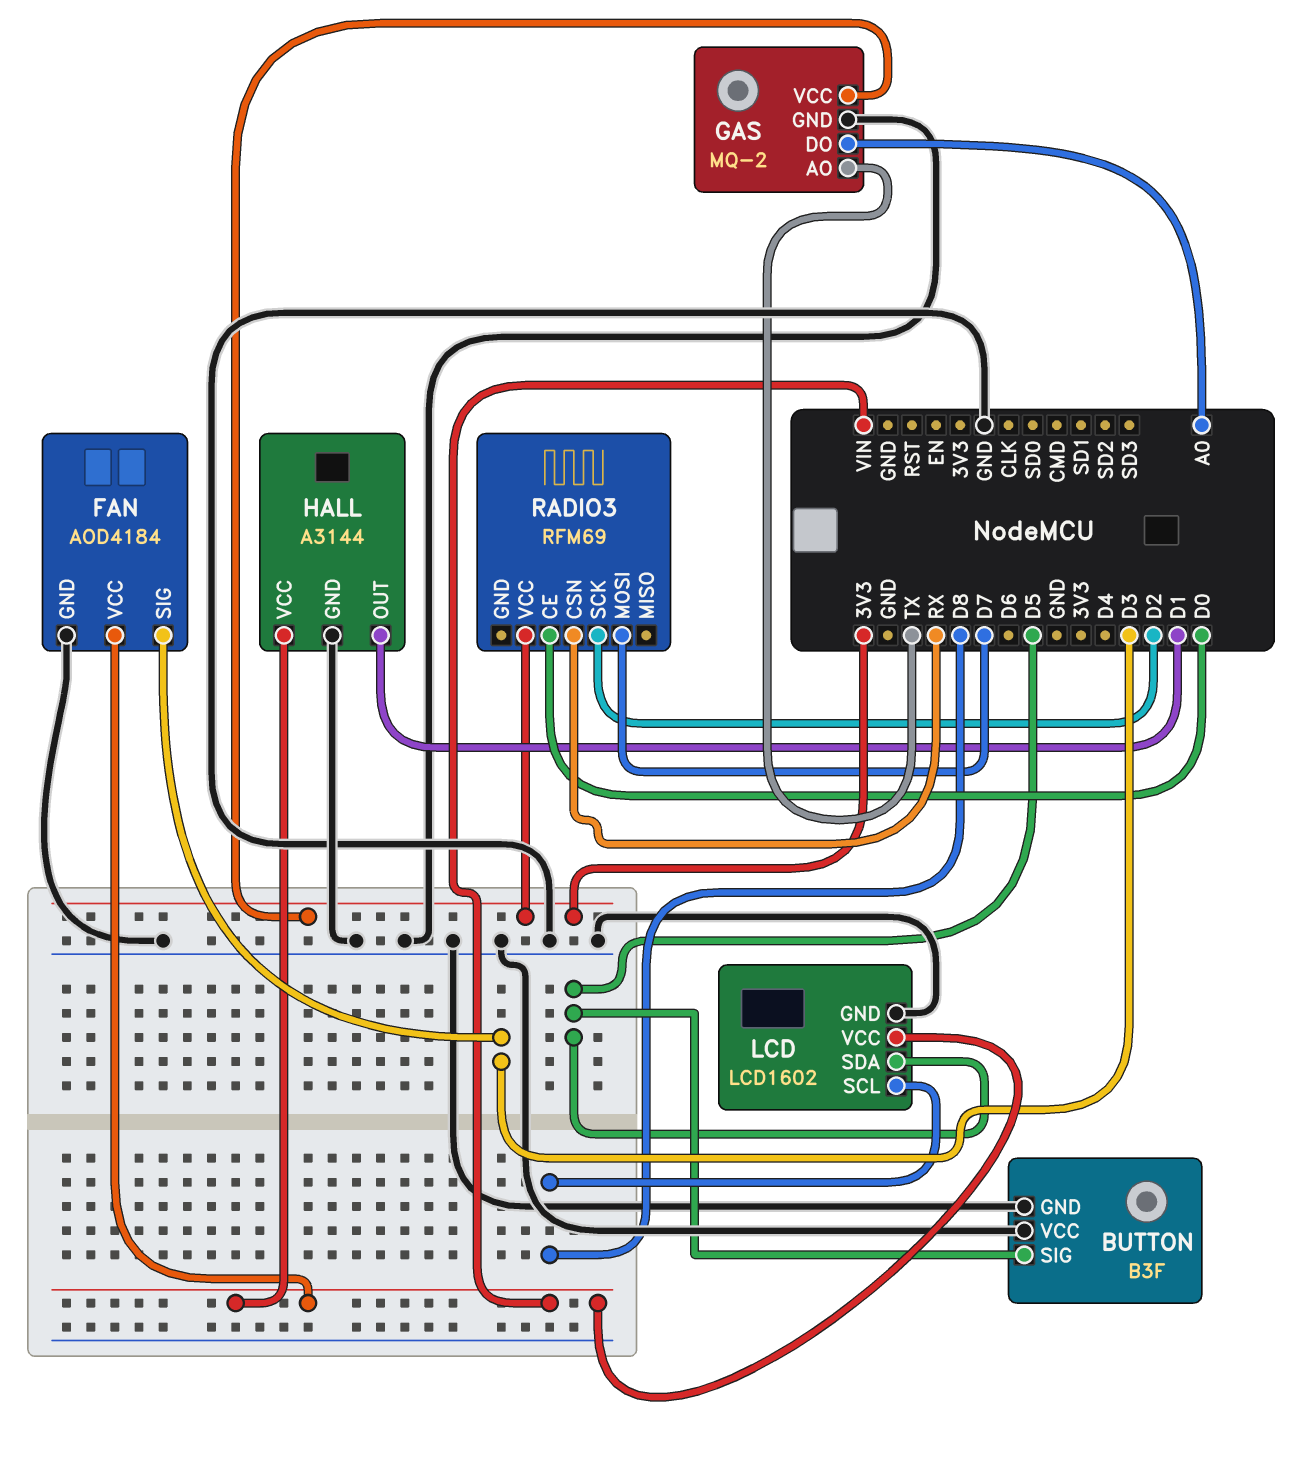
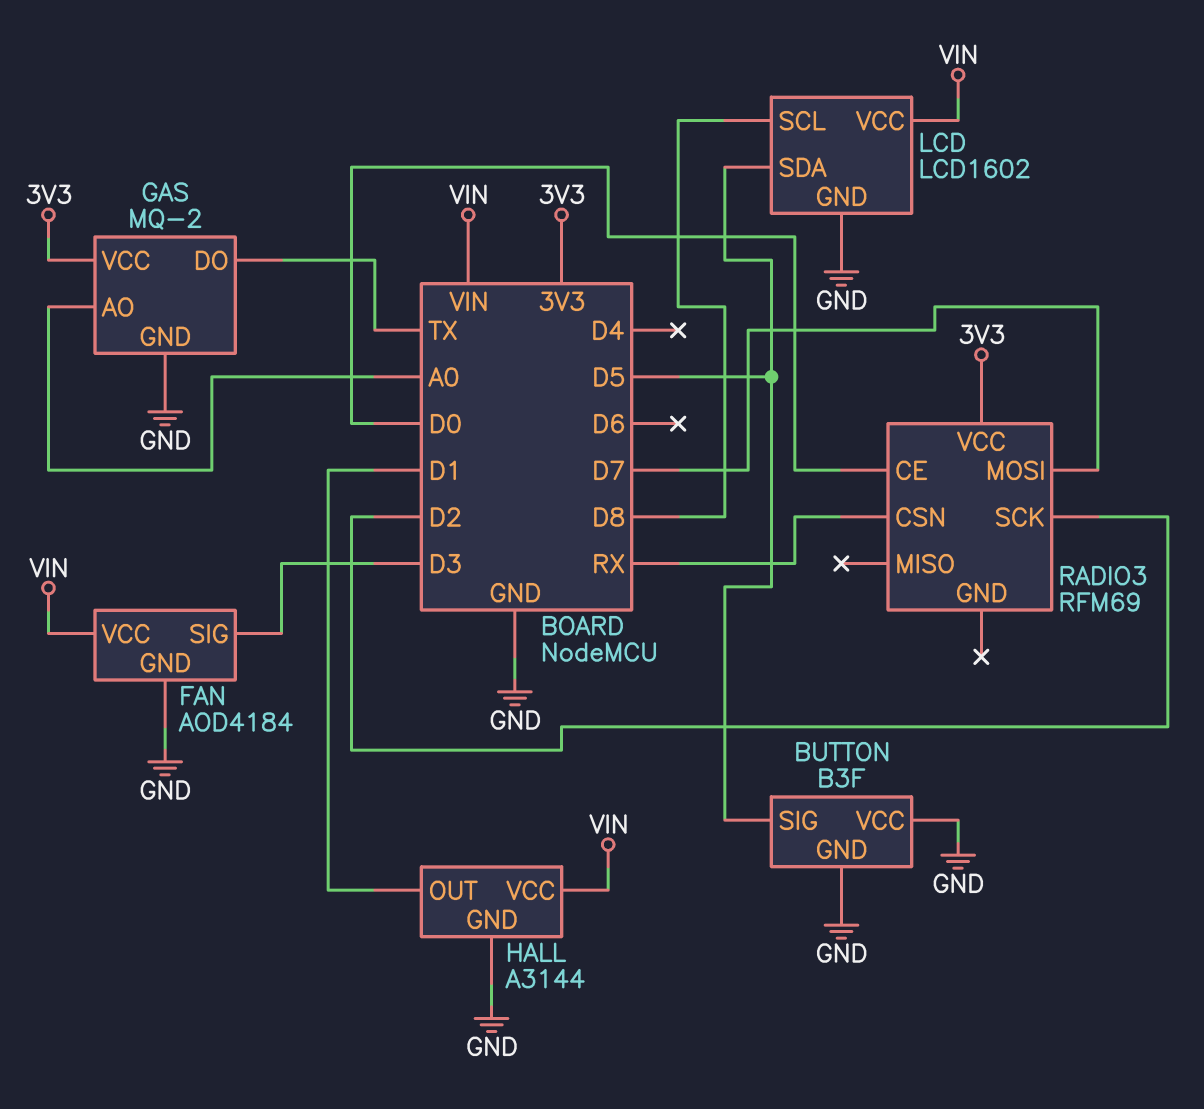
GAS pin AO: TX -> A0
GAS pin DO: A0 -> TX

